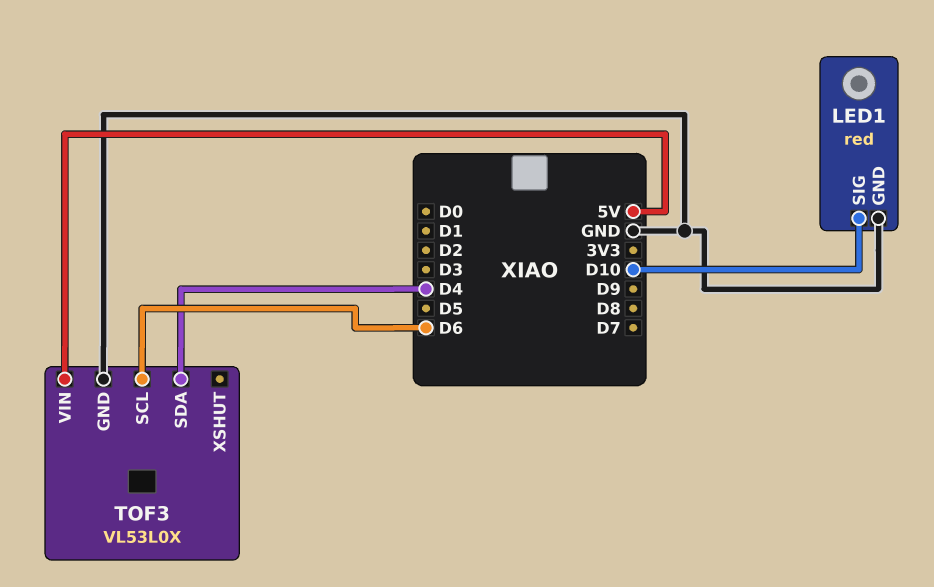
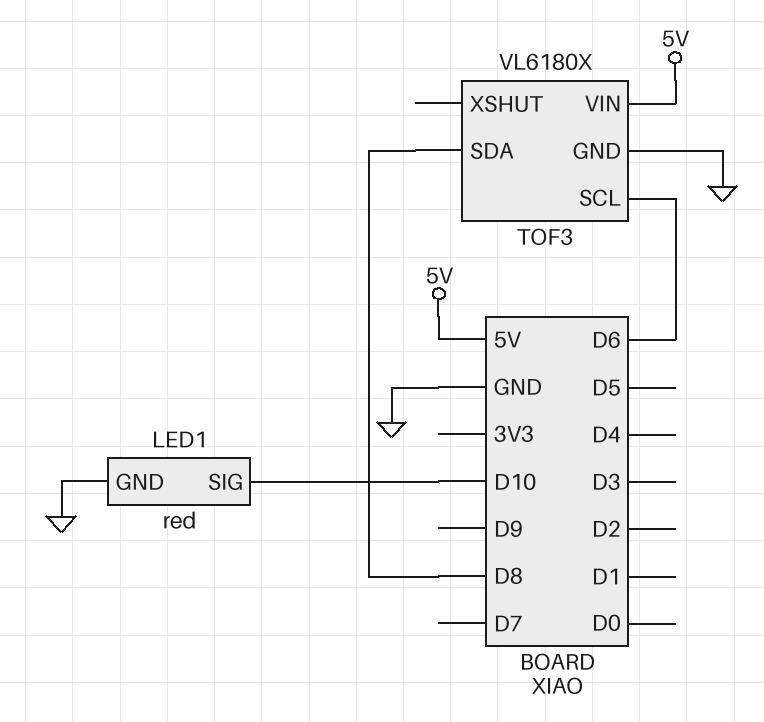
TOF3: VL53L0X -> VL6180X
TOF3 pin SDA: D4 -> D8

